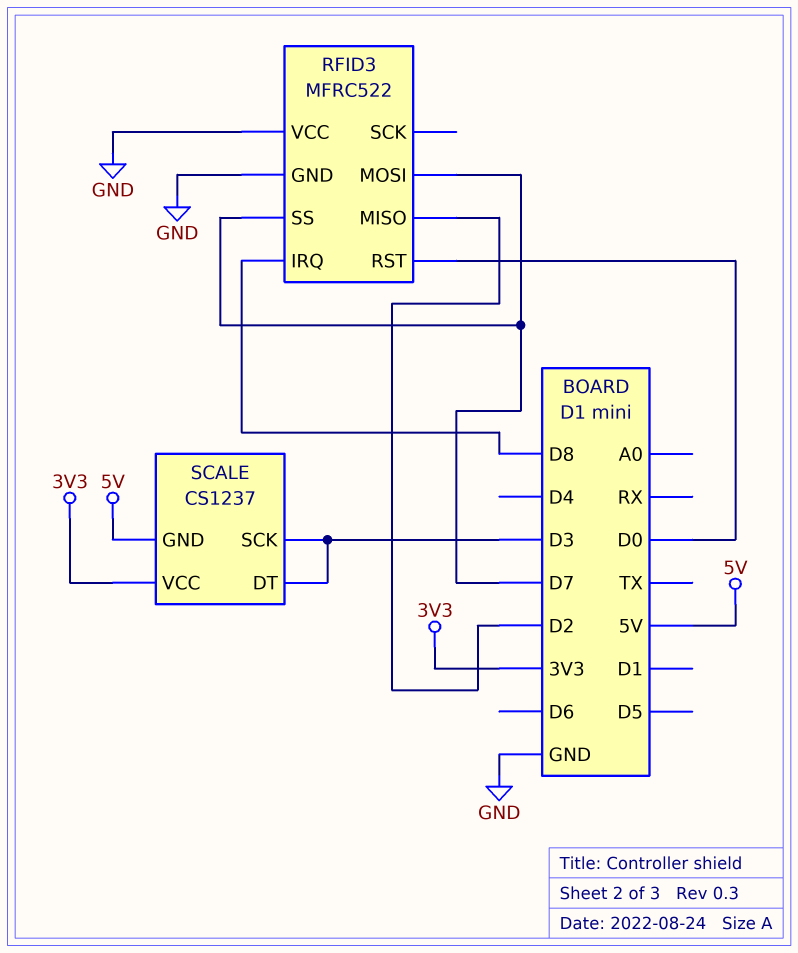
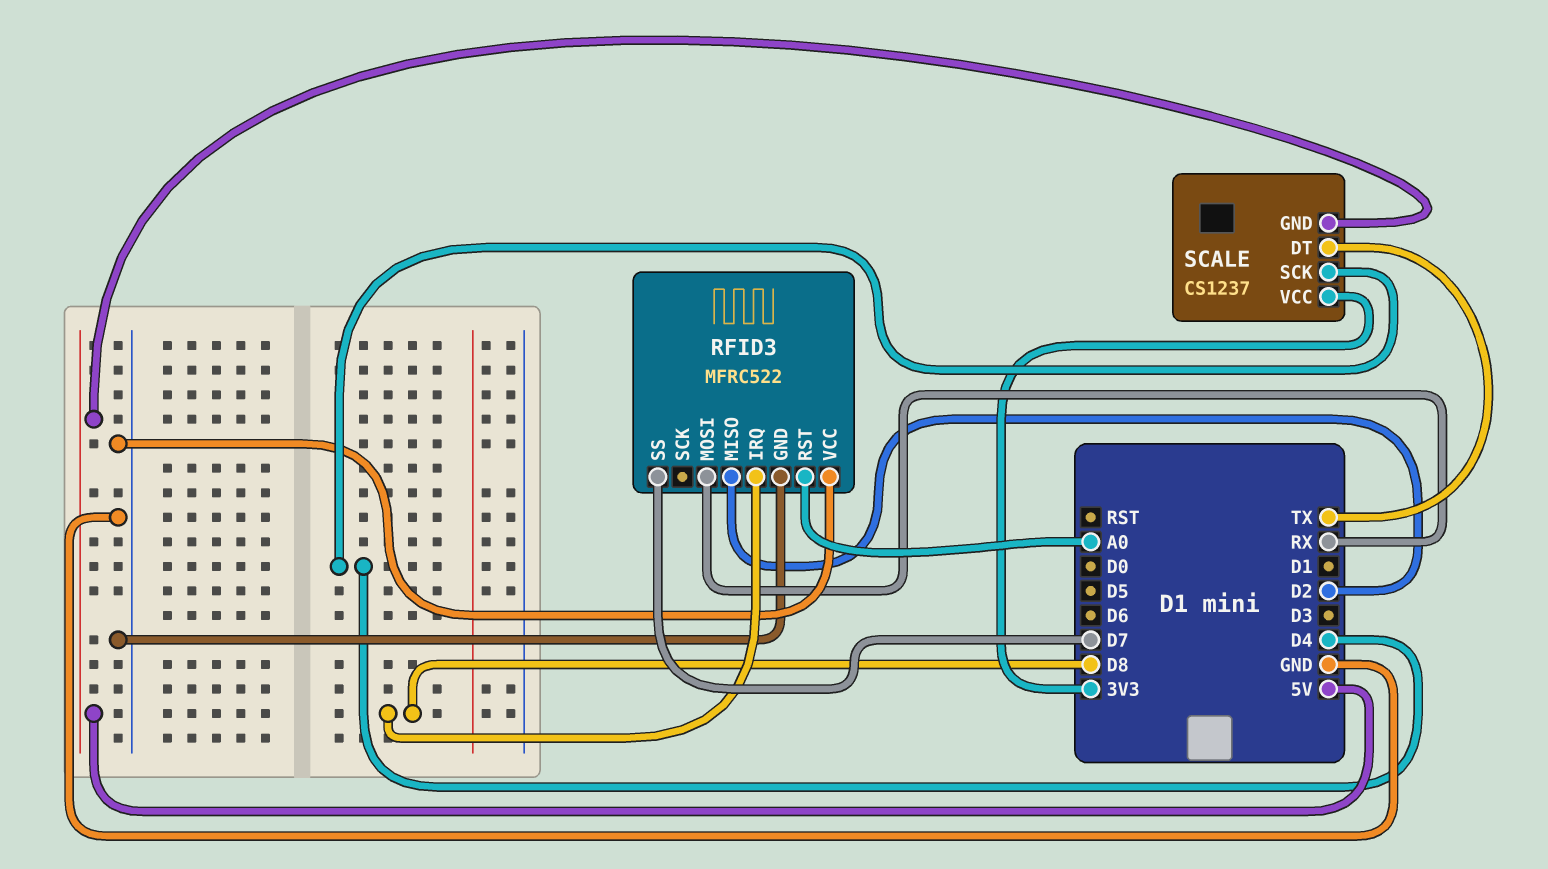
RFID3 pin MOSI: D7 -> RX
RFID3 pin RST: D0 -> A0
SCALE pin DT: D3 -> TX
SCALE pin SCK: D3 -> D4

